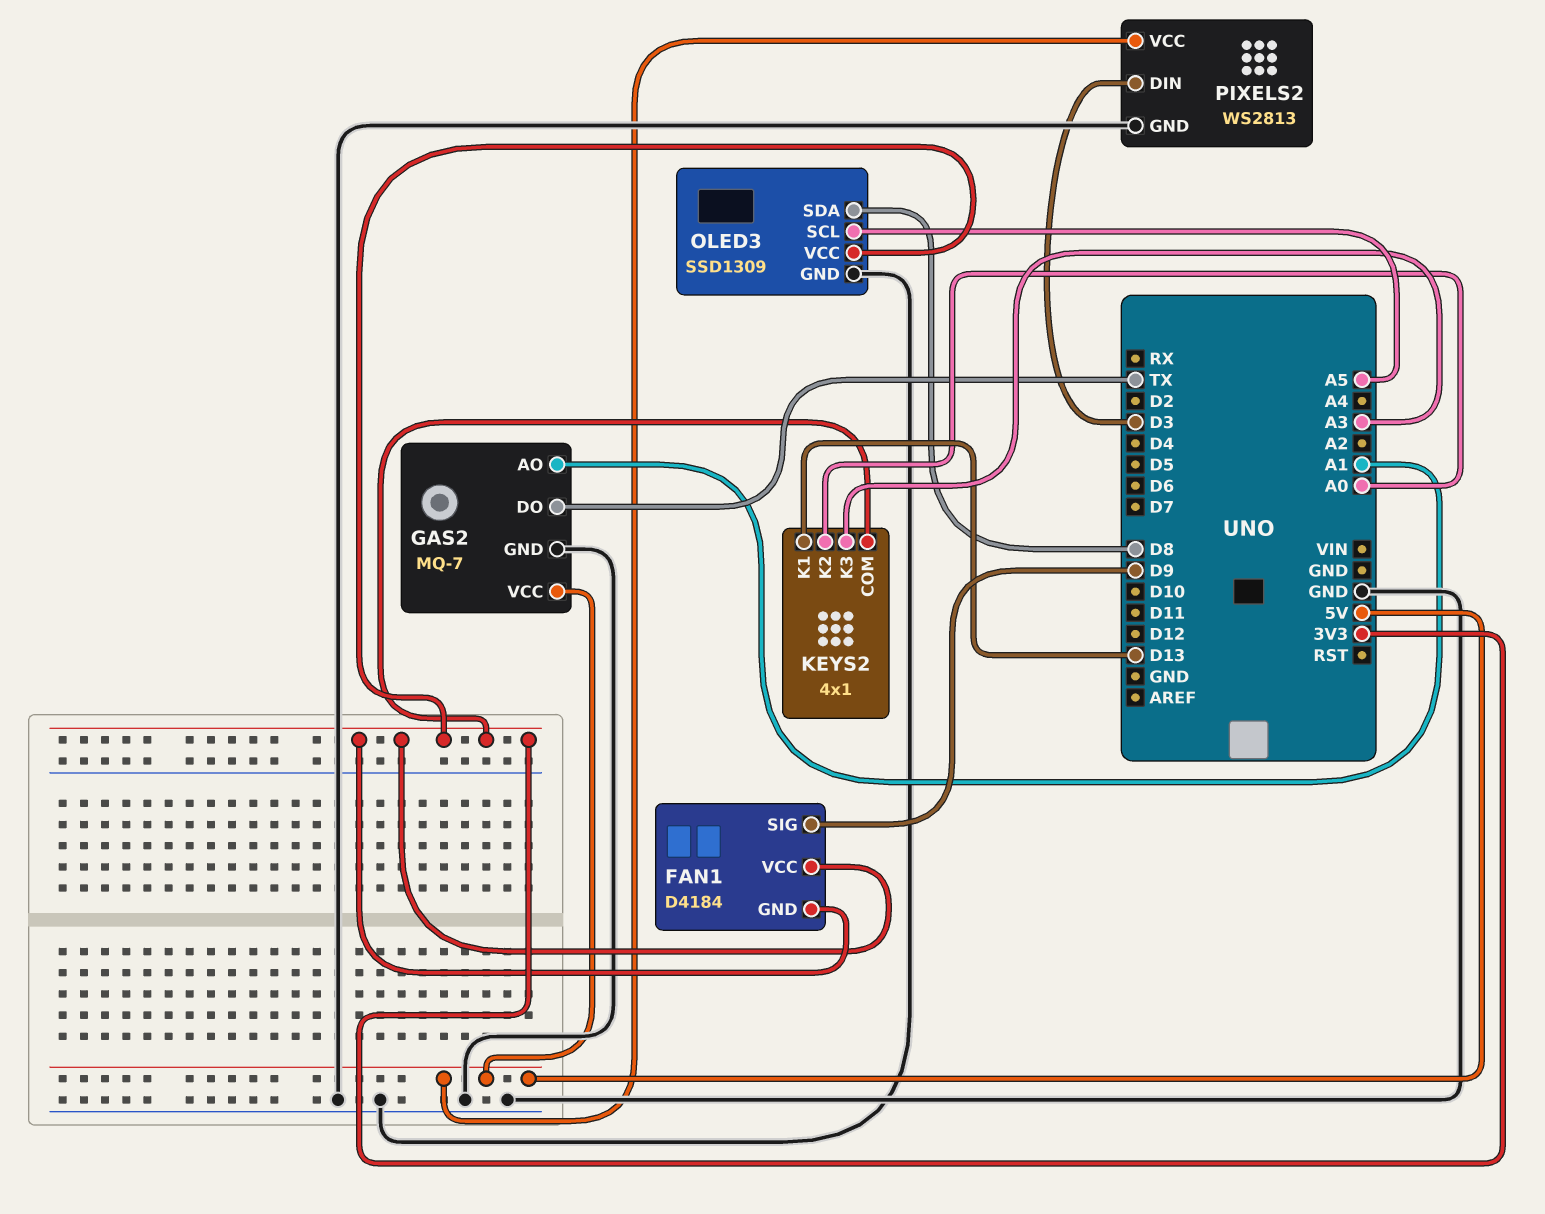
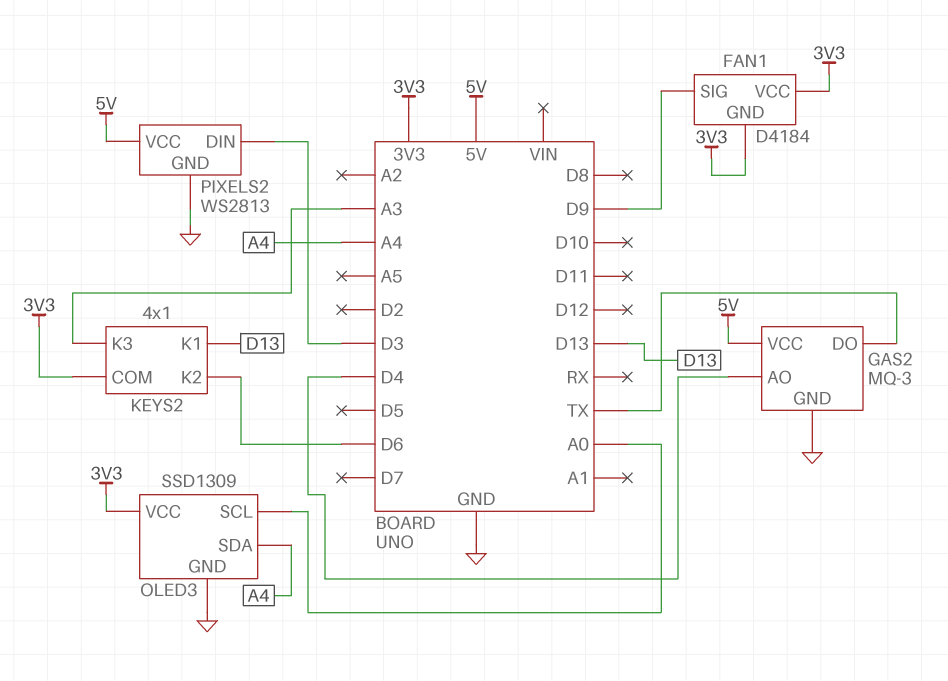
GAS2: MQ-7 -> MQ-3
GAS2 pin AO: A1 -> D4
KEYS2 pin K2: A0 -> D6
OLED3 pin SCL: A5 -> A0
OLED3 pin SDA: D8 -> A4

